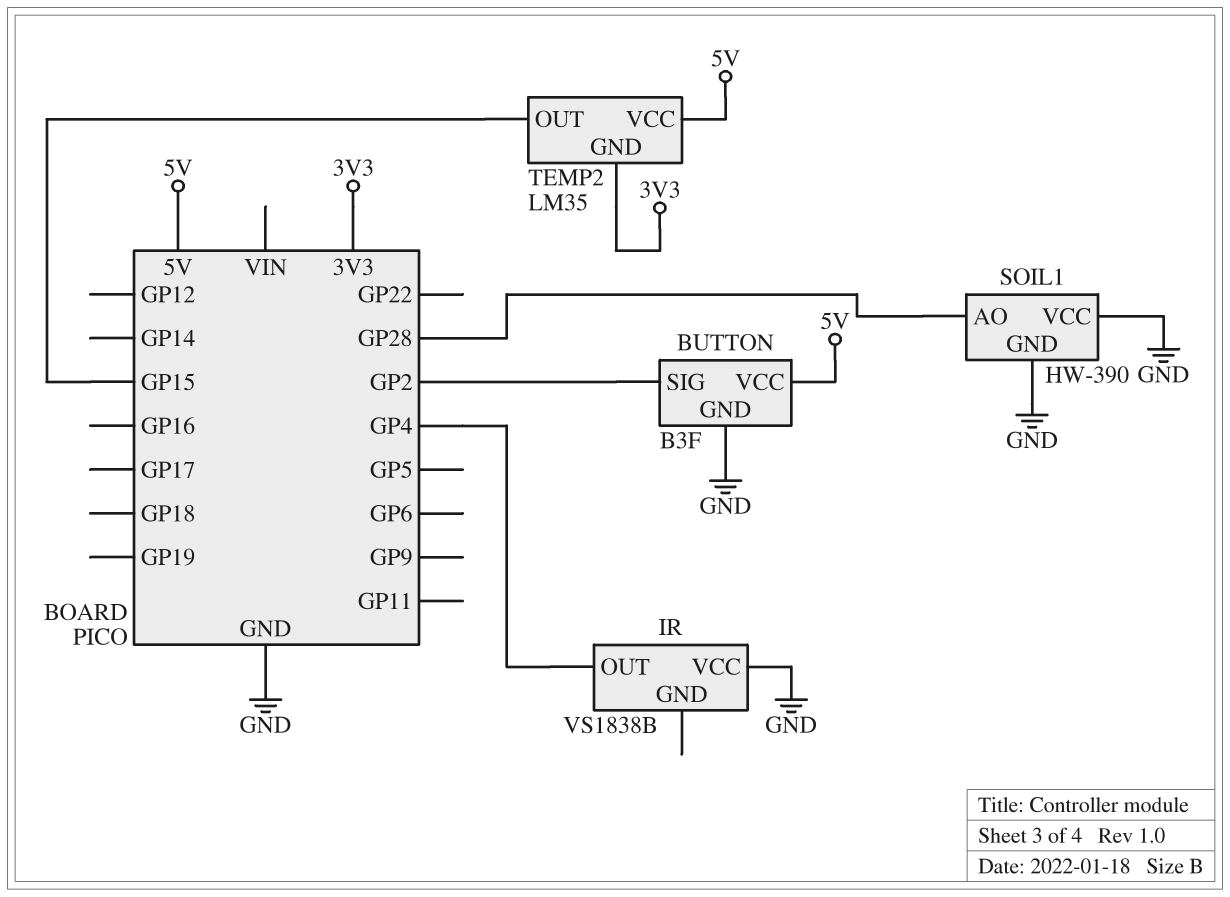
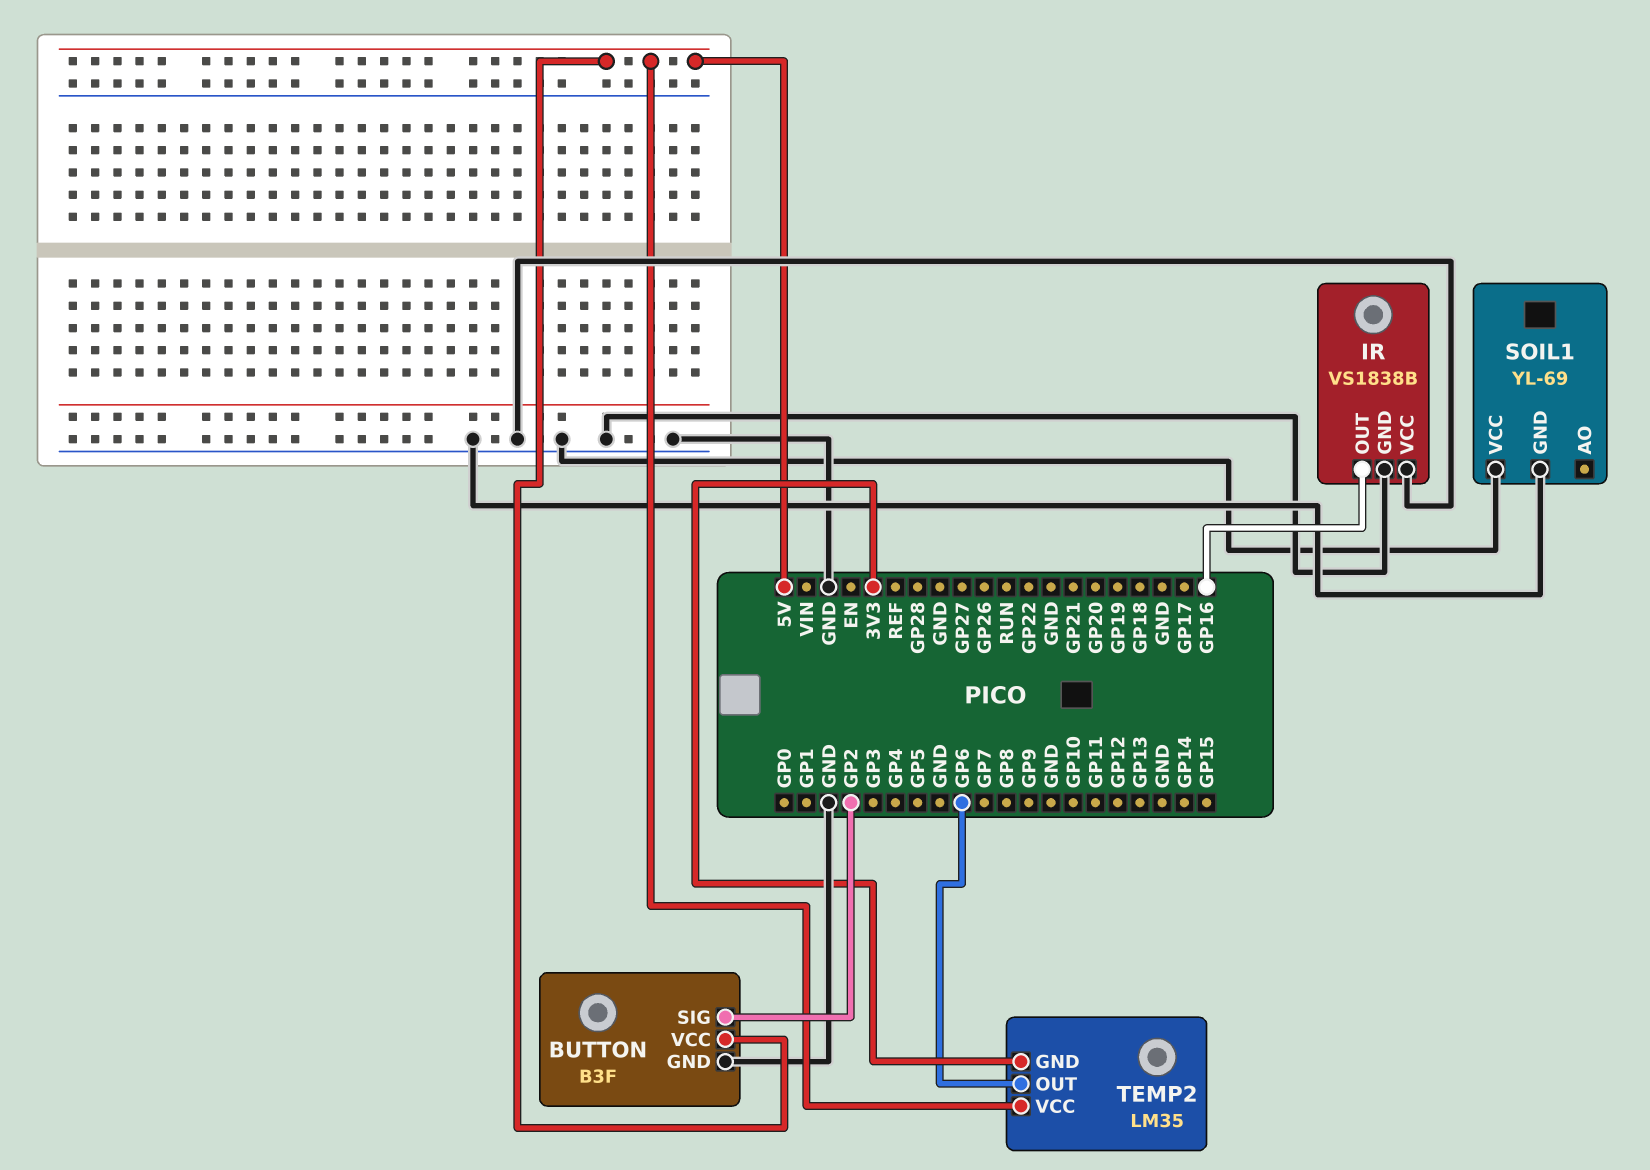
IR pin GND: none -> GND
IR pin OUT: GP4 -> GP16
SOIL1: HW-390 -> YL-69
SOIL1 pin AO: GP28 -> none
TEMP2 pin OUT: GP15 -> GP6

